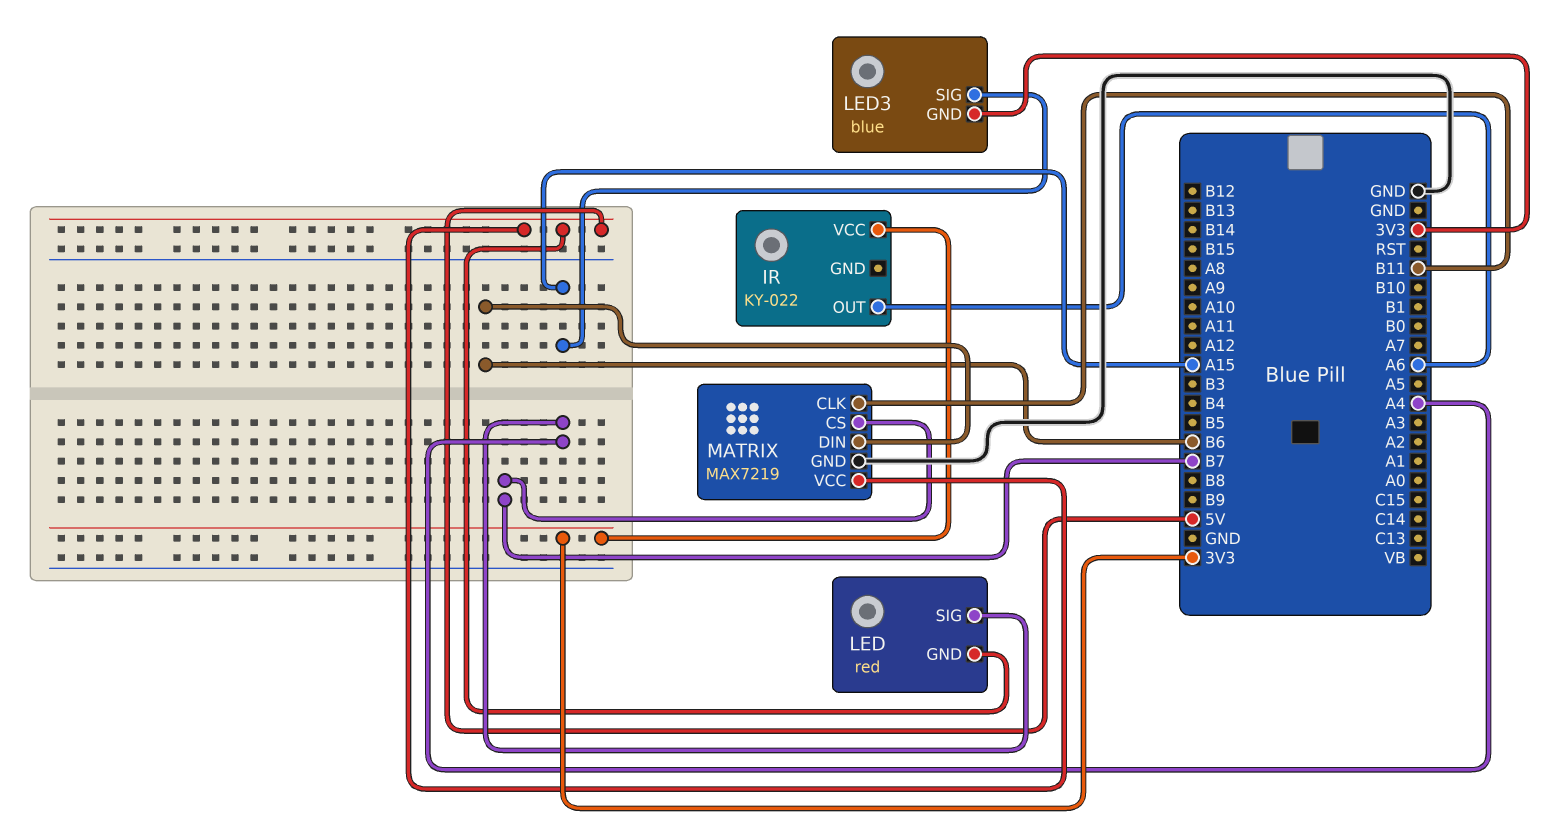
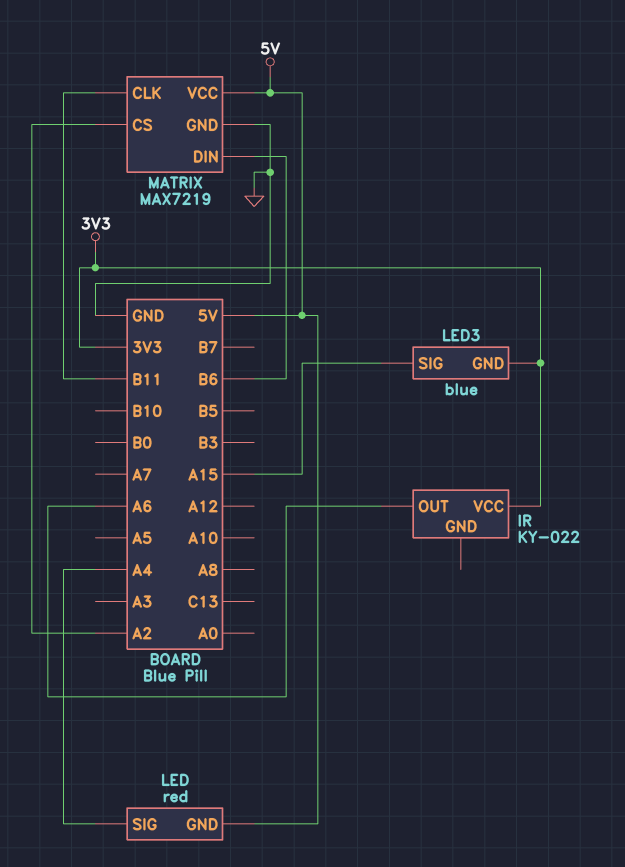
MATRIX pin CS: B7 -> A2

